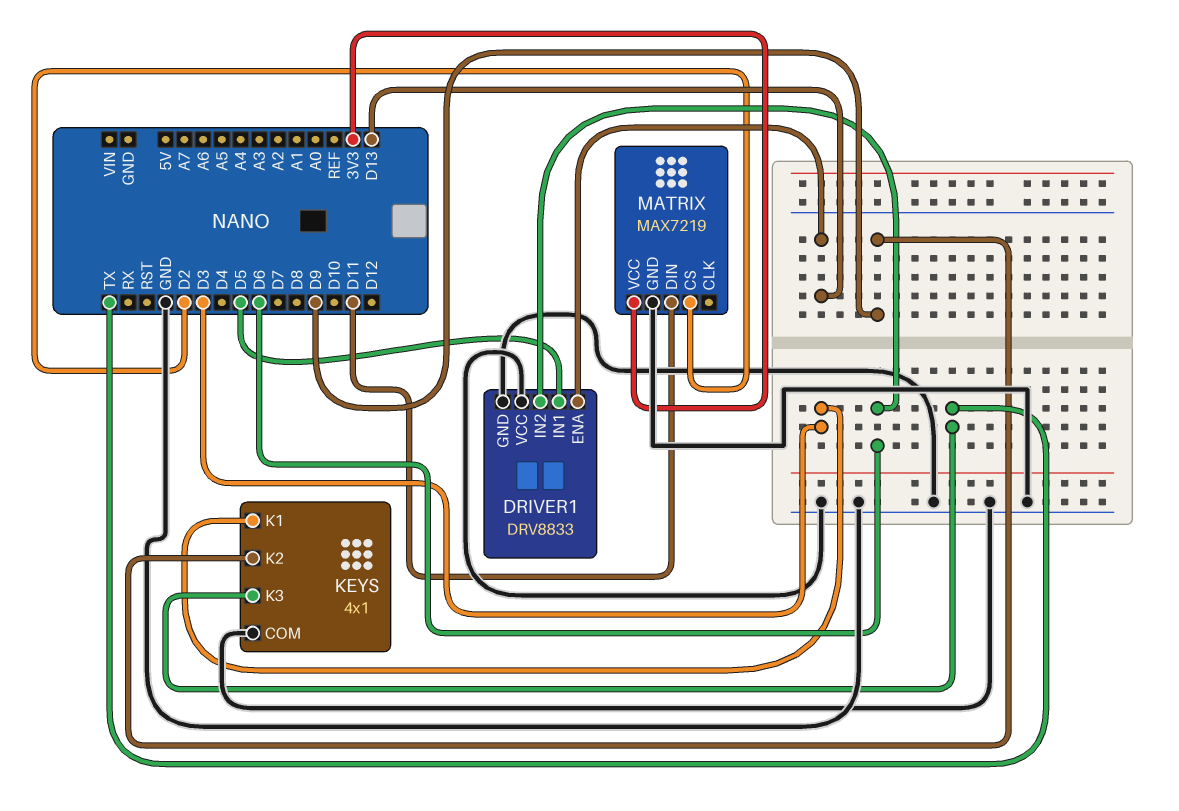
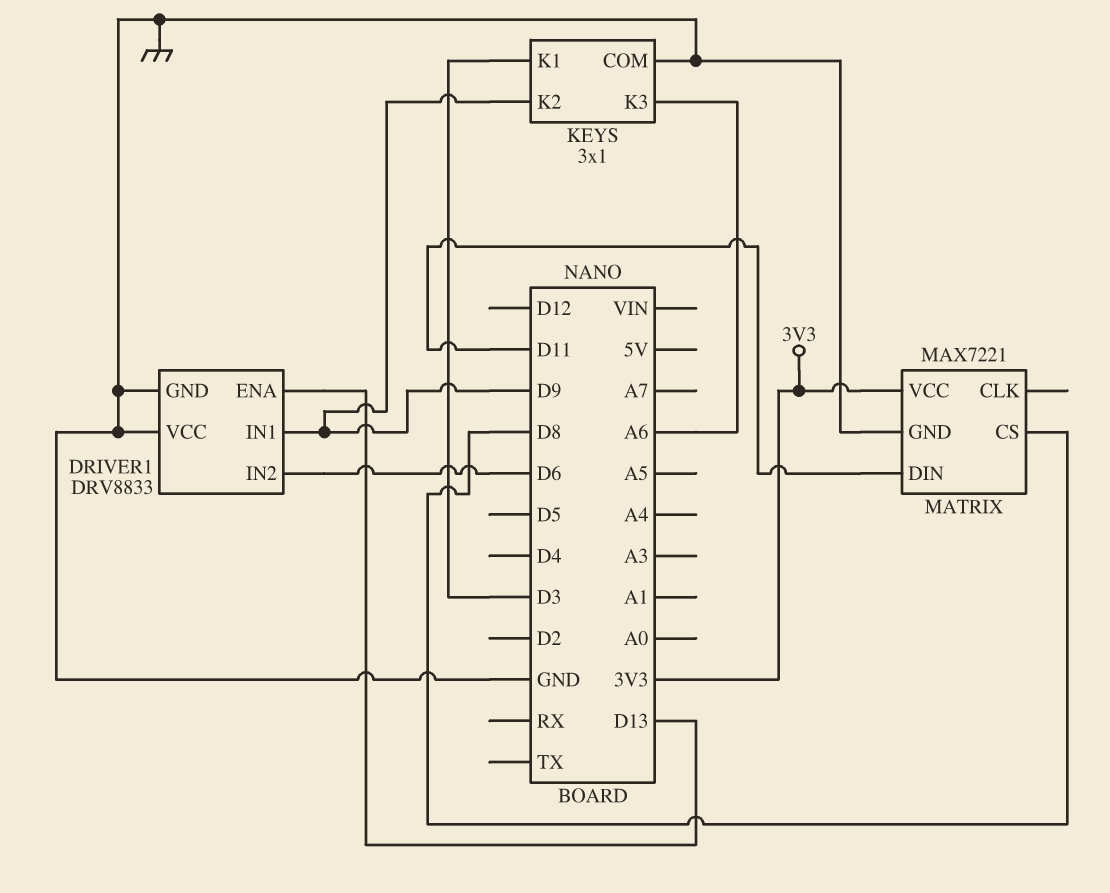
DRIVER1 pin IN1: D5 -> D9
KEYS: 4x1 -> 3x1
KEYS pin K3: TX -> A6
MATRIX: MAX7219 -> MAX7221
MATRIX pin CS: D2 -> D8

